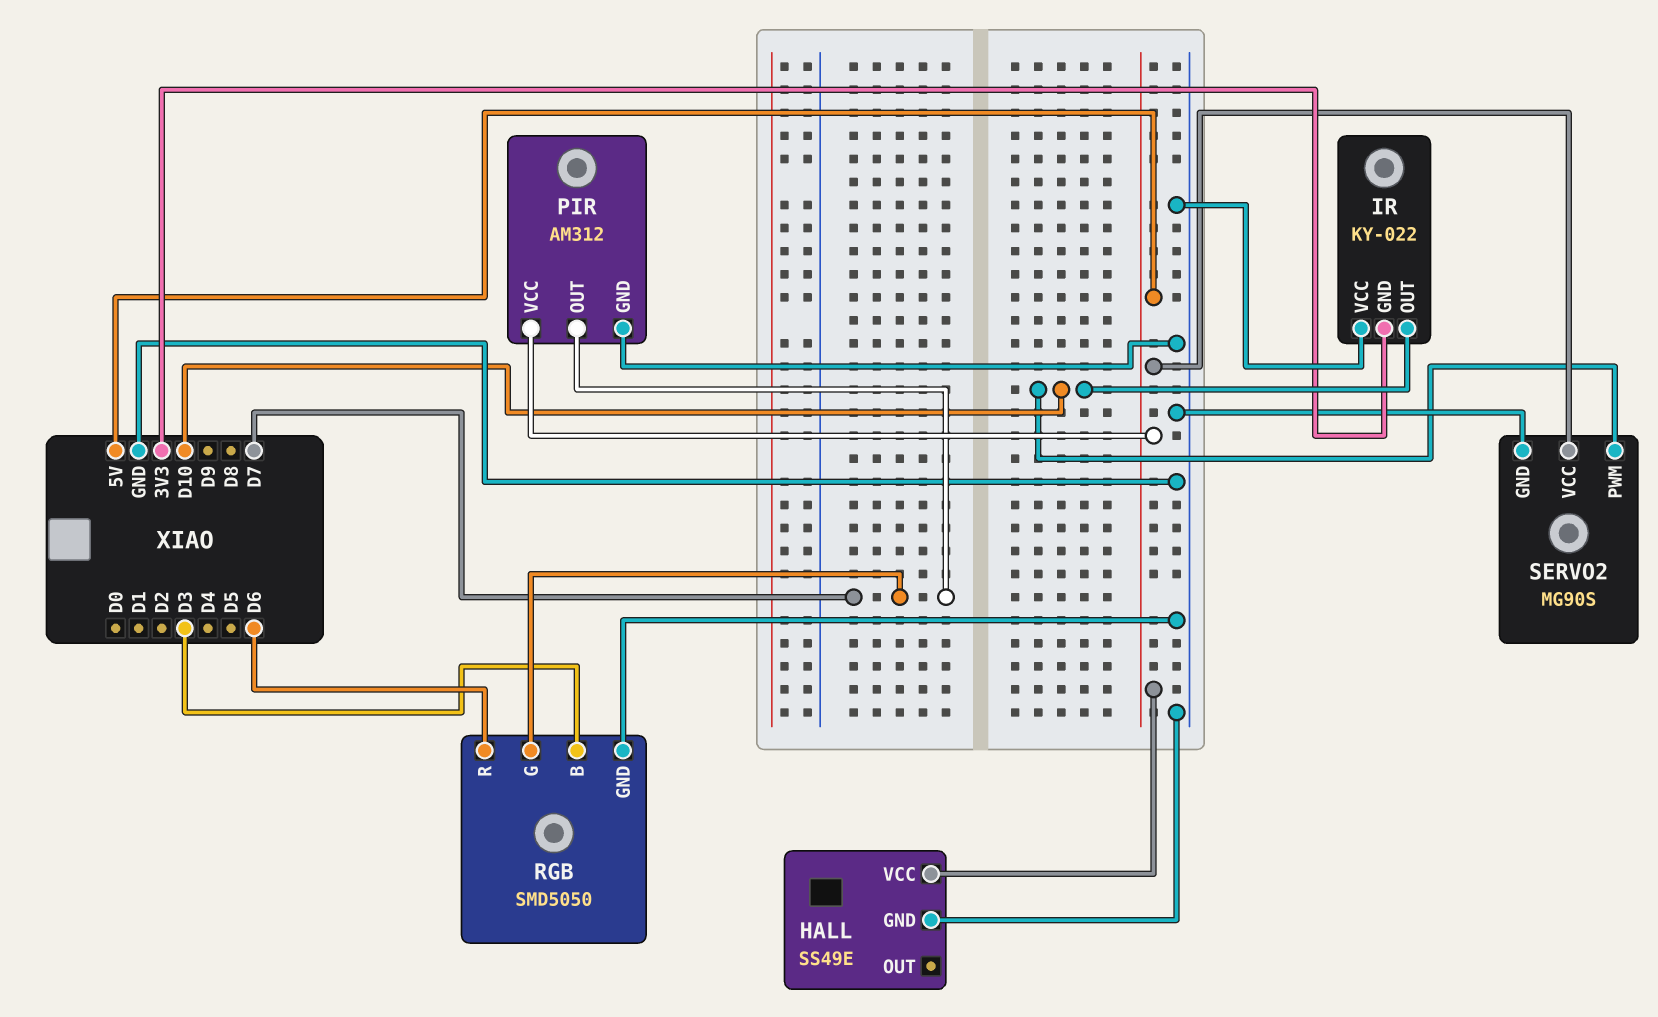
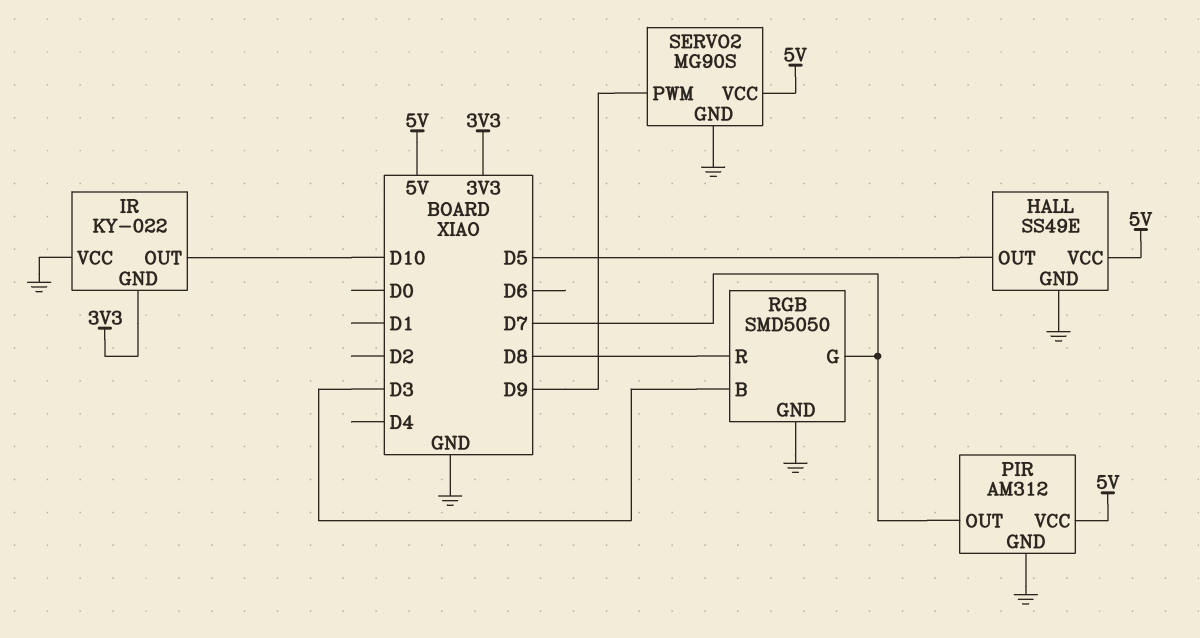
HALL pin OUT: none -> D5
RGB pin R: D6 -> D8
SERVO2 pin PWM: D10 -> D9

